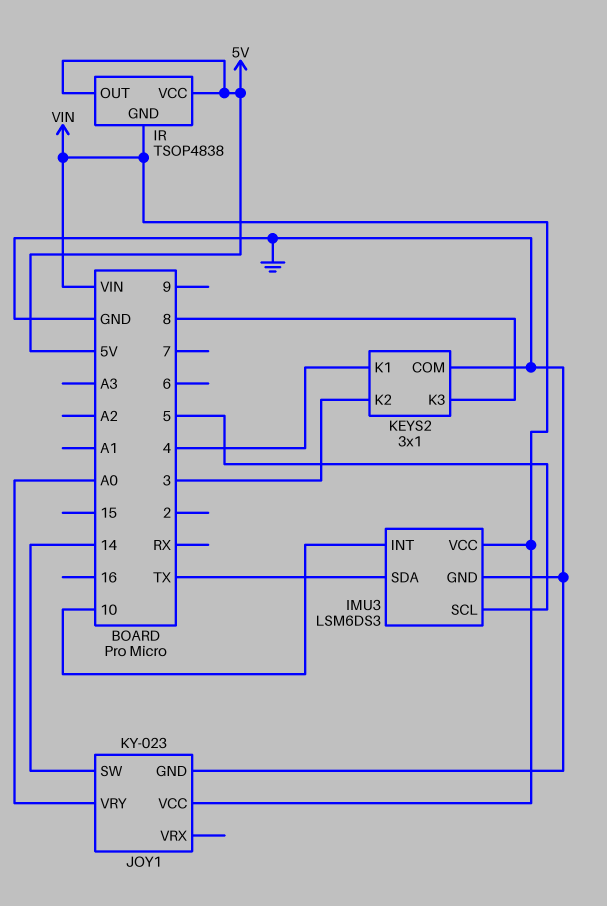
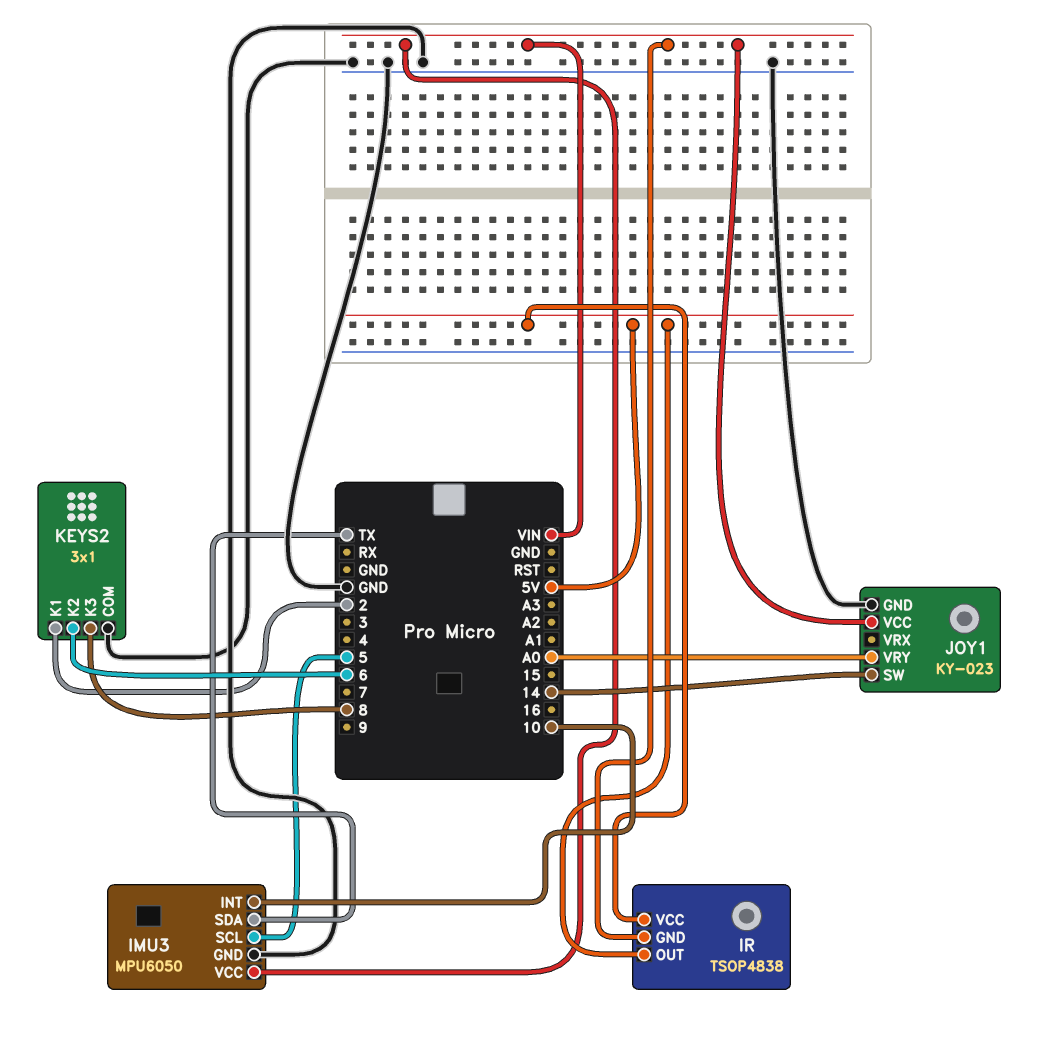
IMU3: LSM6DS3 -> MPU6050
KEYS2 pin K1: 4 -> 2
KEYS2 pin K2: 3 -> 6

